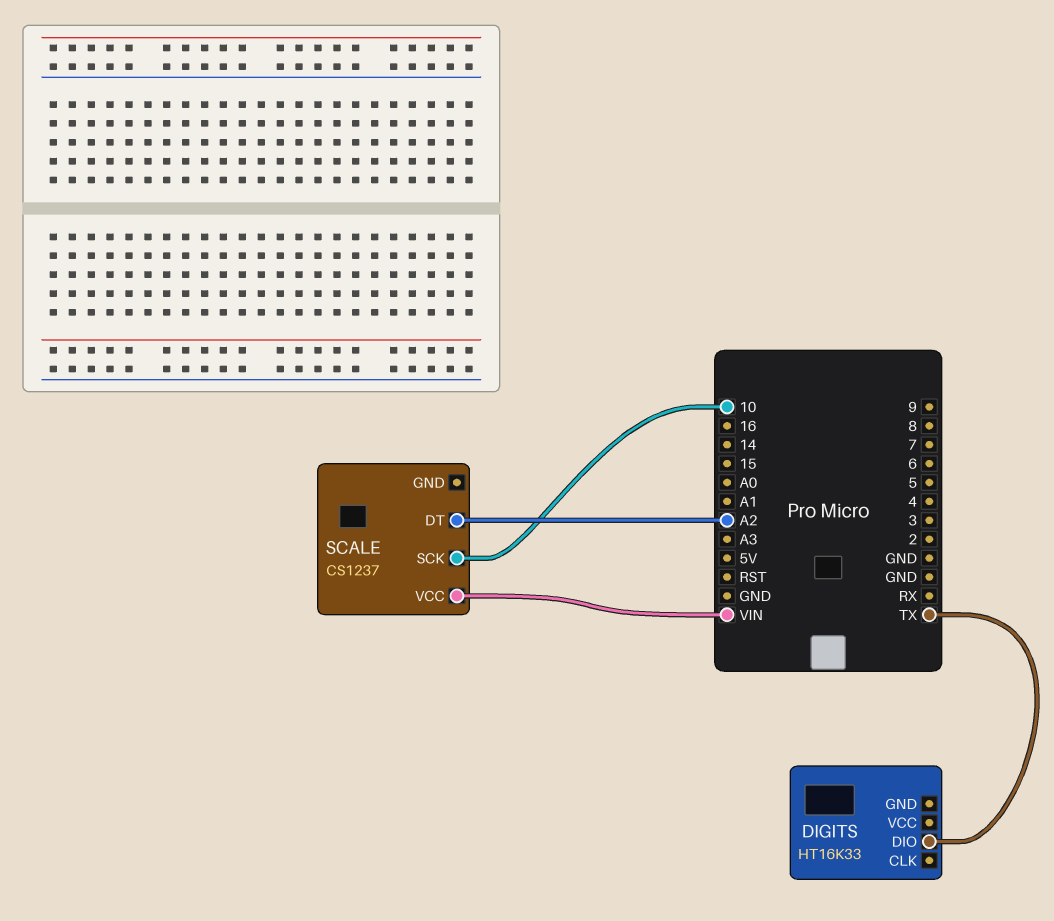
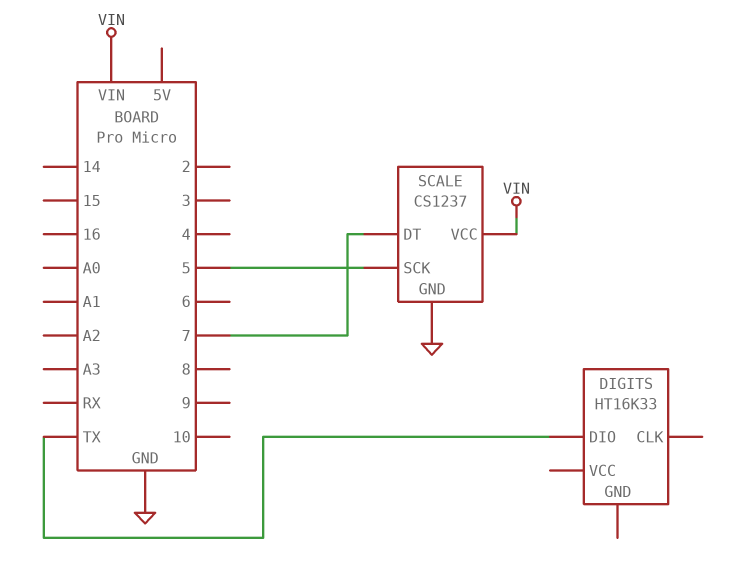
SCALE pin DT: A2 -> 7
SCALE pin GND: none -> GND
SCALE pin SCK: 10 -> 5

